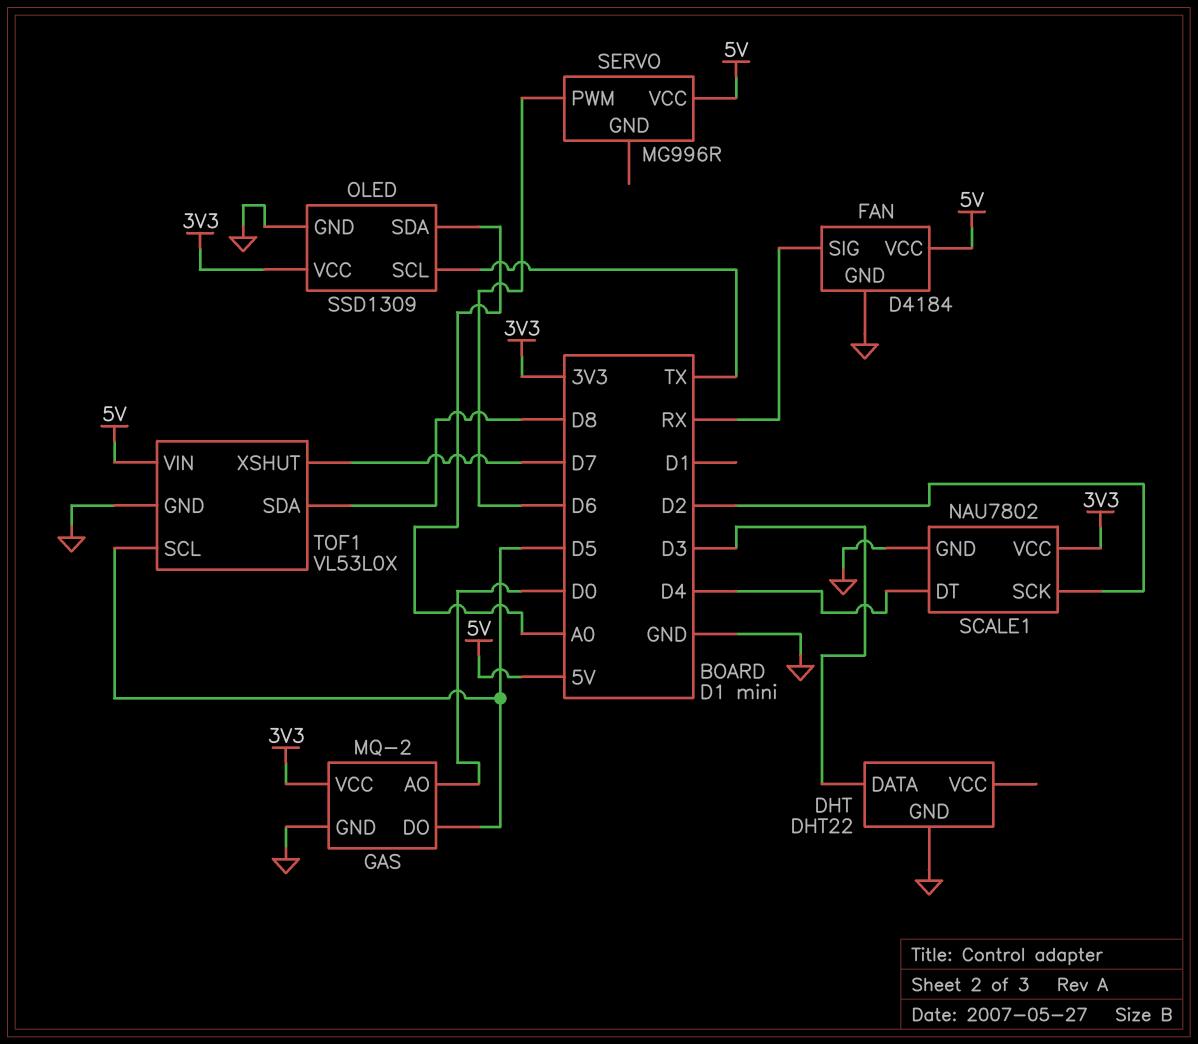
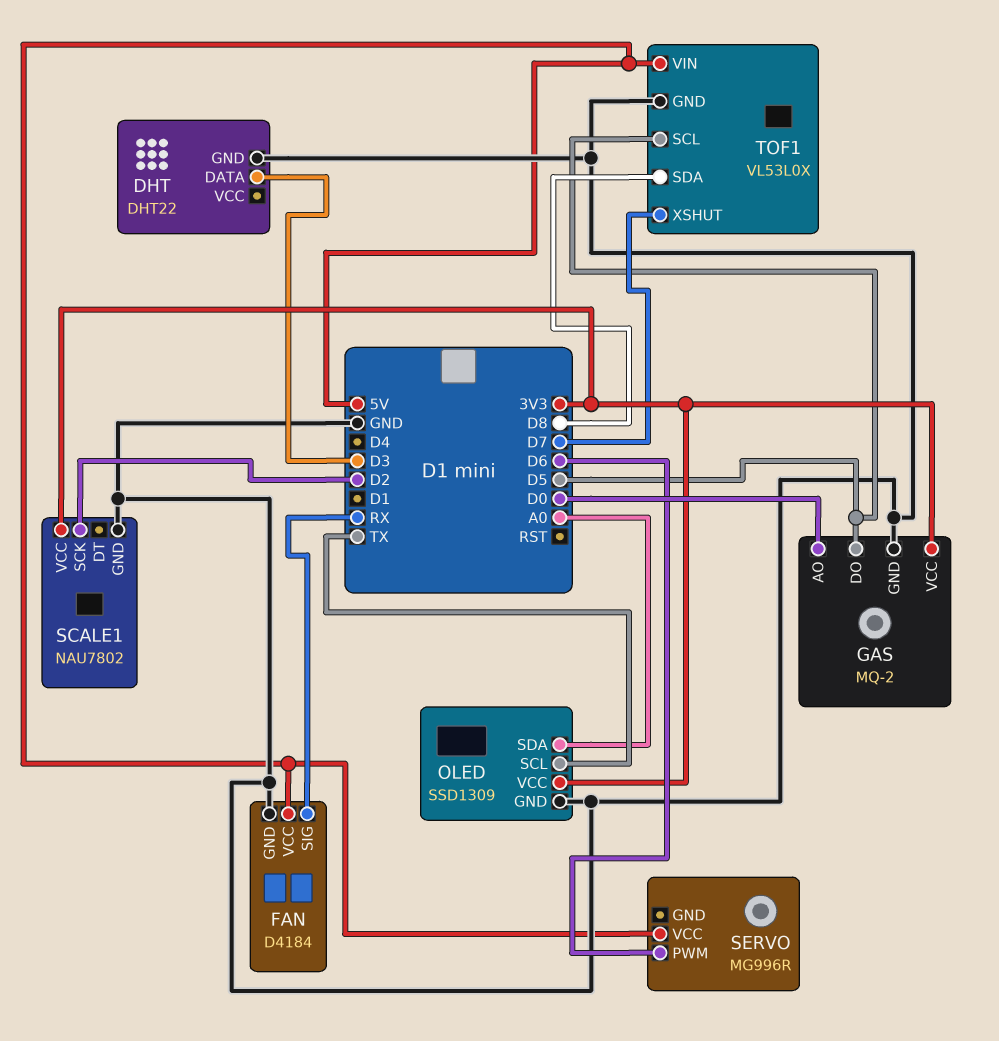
SCALE1 pin DT: D4 -> none

